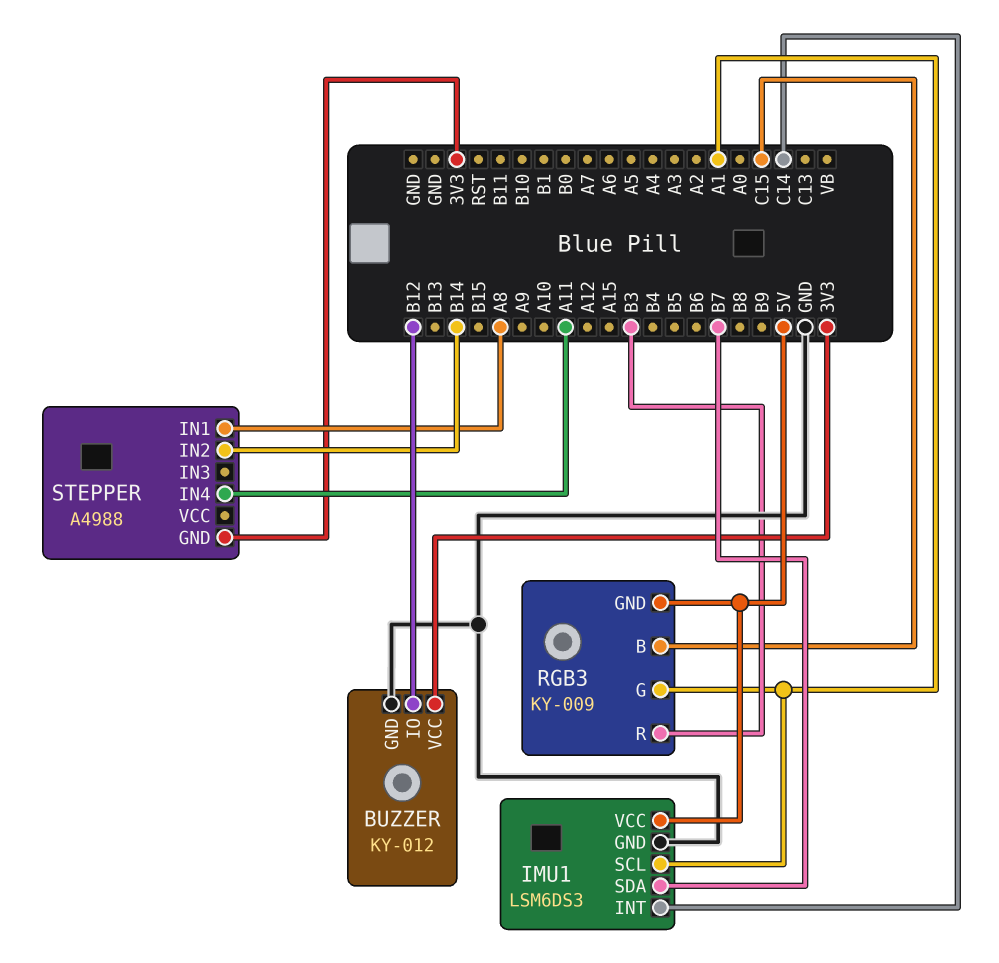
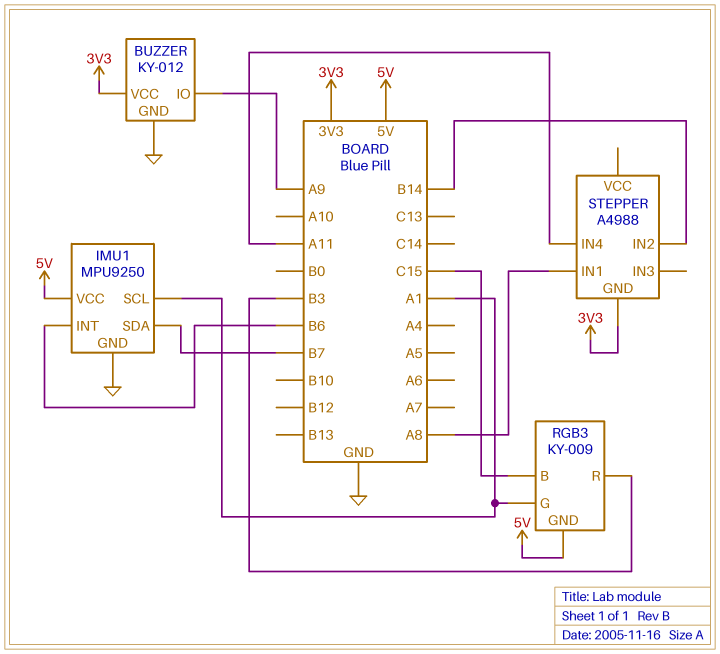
BUZZER pin IO: B12 -> A9
IMU1: LSM6DS3 -> MPU9250
IMU1 pin INT: C14 -> B6

